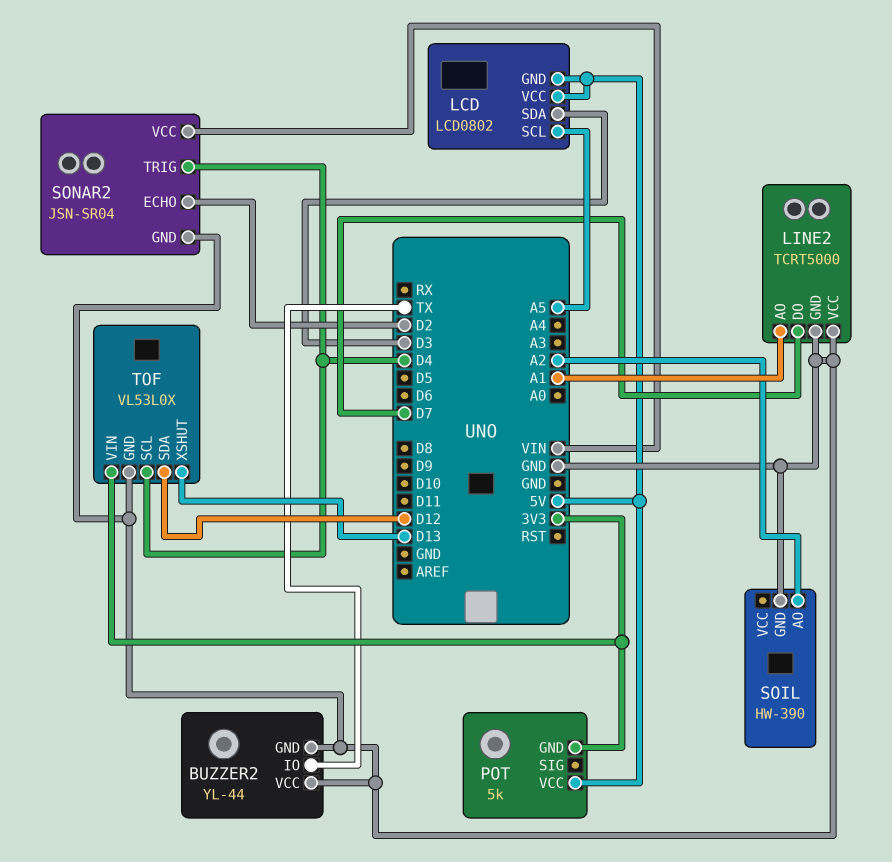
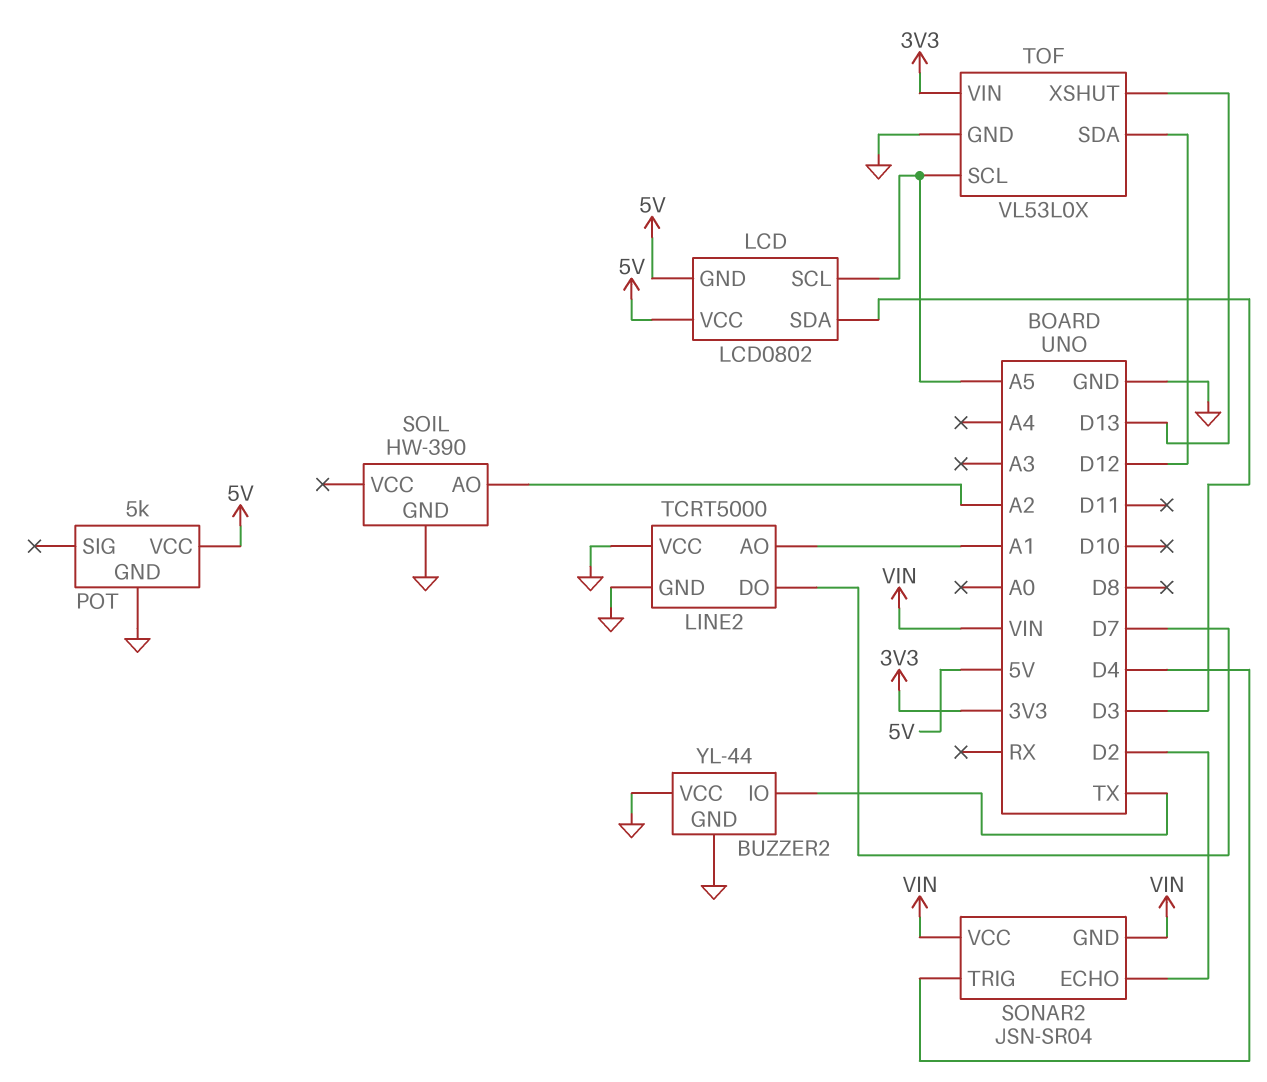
POT pin GND: 3V3 -> GND
SONAR2 pin GND: GND -> VIN
TOF pin SCL: D4 -> A5

